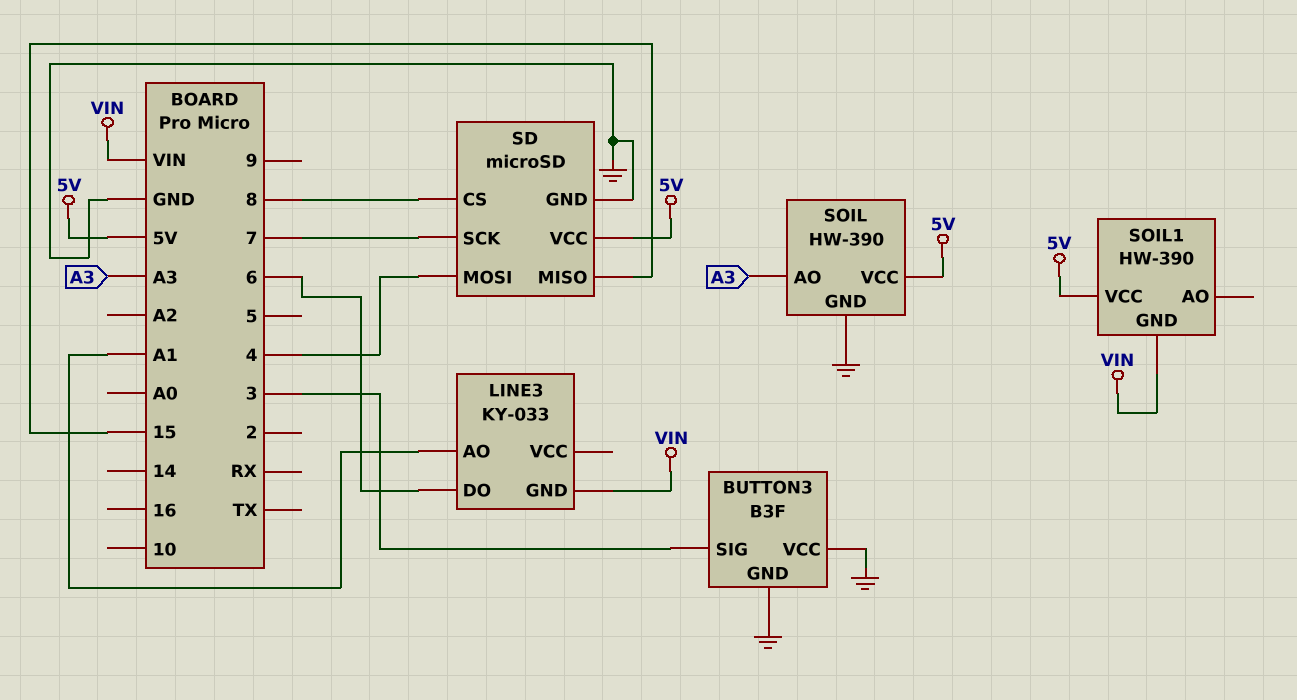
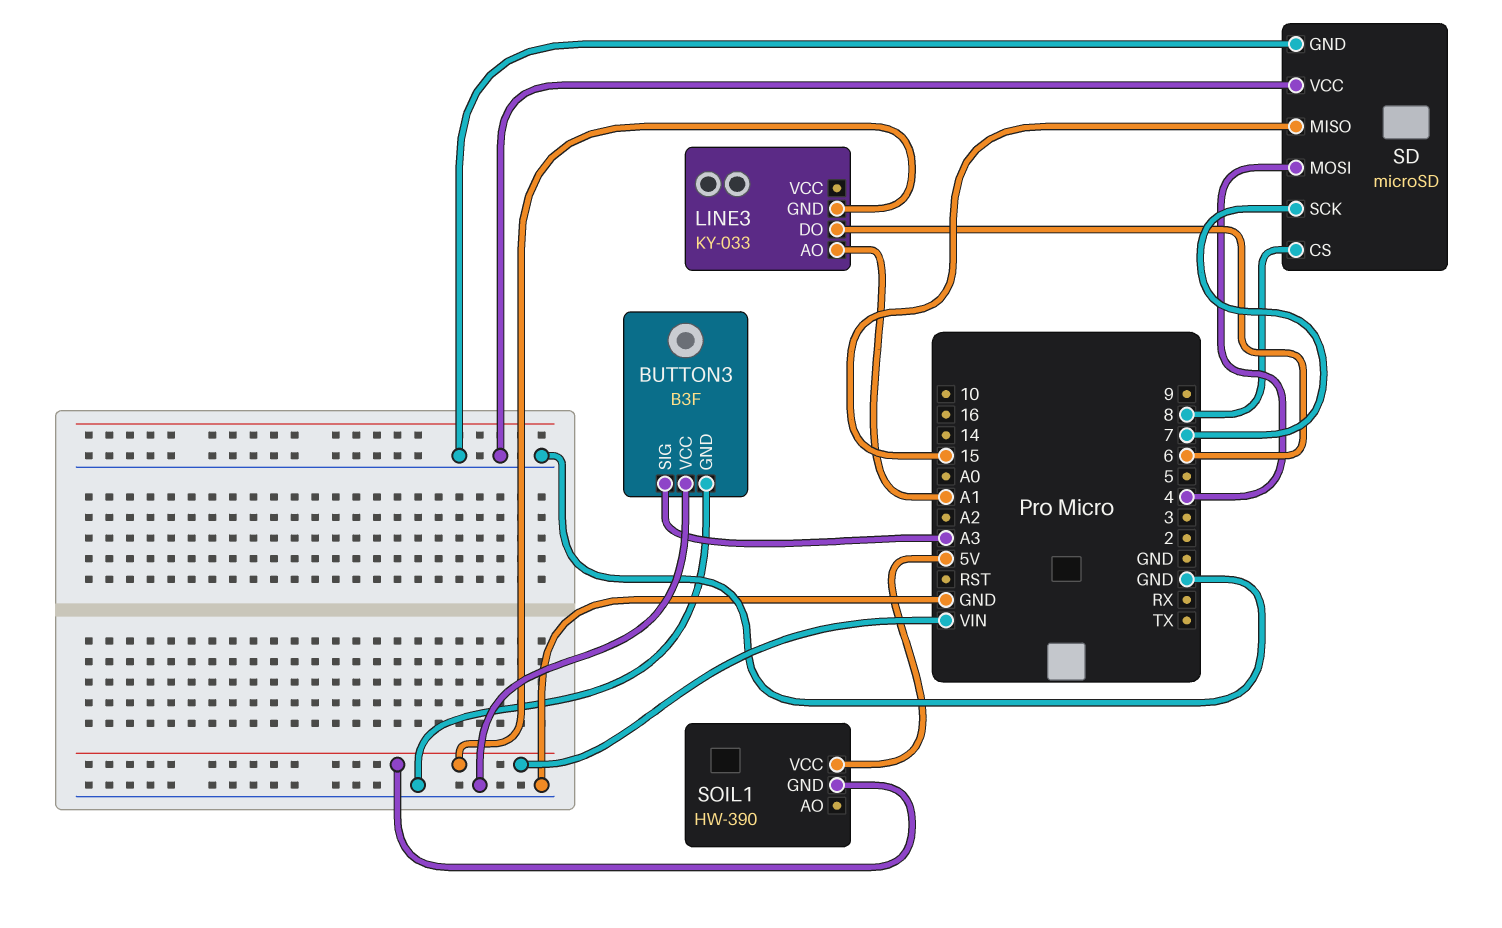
BUTTON3 pin SIG: 3 -> A3
SD pin VCC: 5V -> GND
SOIL: HW-390 -> none
SOIL pin AO: A3 -> none
SOIL pin GND: GND -> none
SOIL pin VCC: 5V -> none

